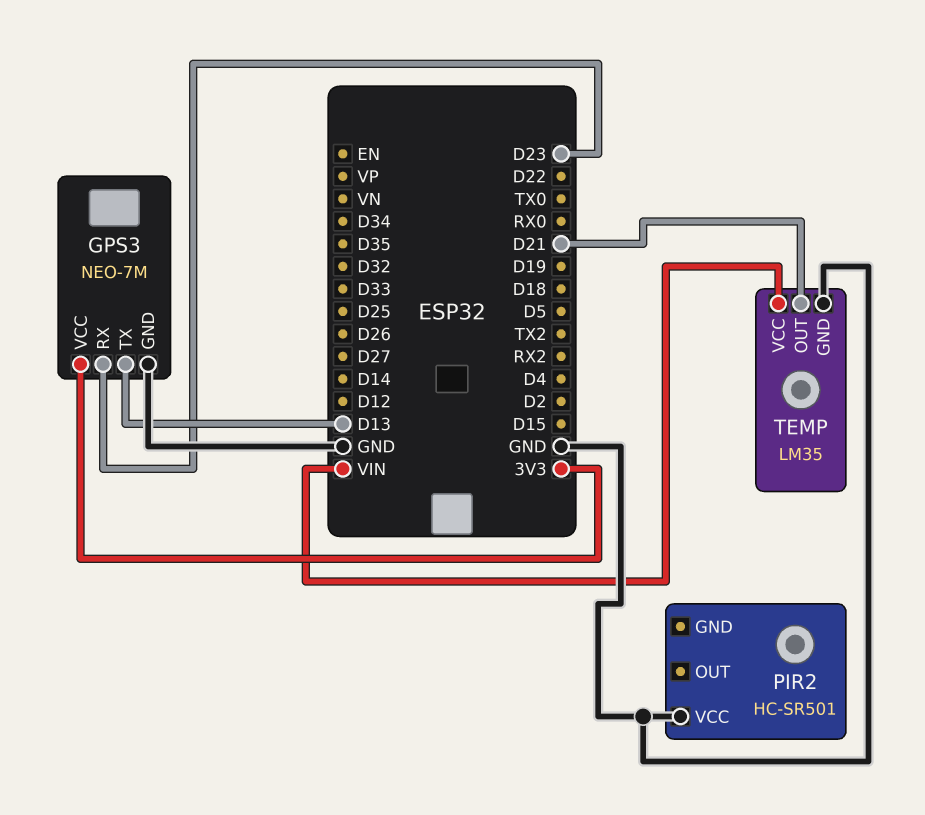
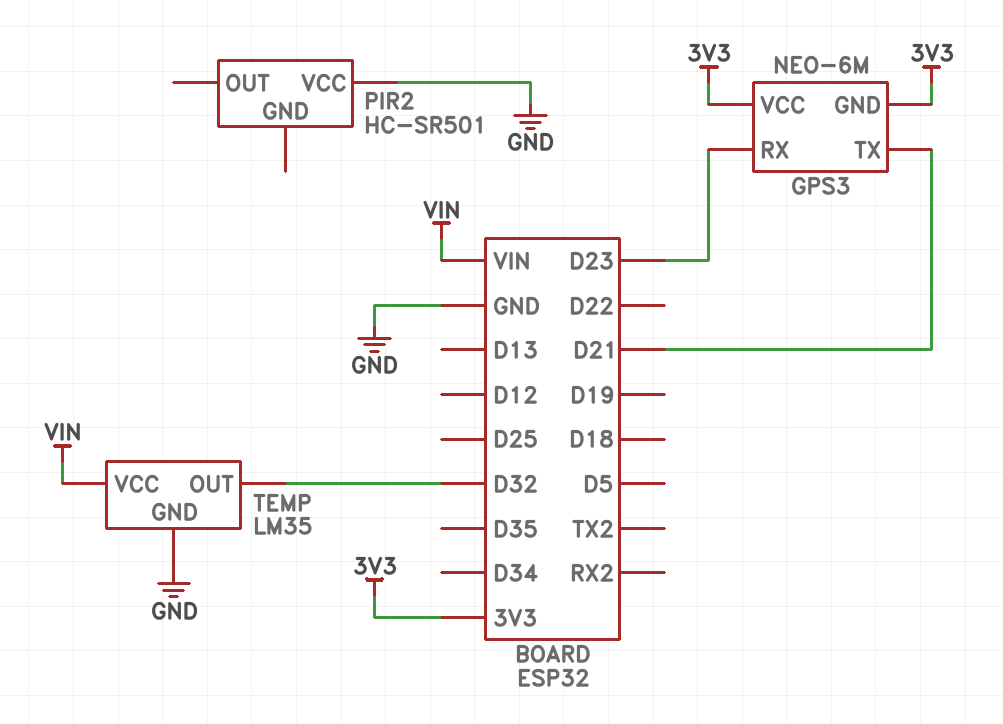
GPS3: NEO-7M -> NEO-6M
GPS3 pin GND: GND -> 3V3
GPS3 pin TX: D13 -> D21
TEMP pin OUT: D21 -> D32

